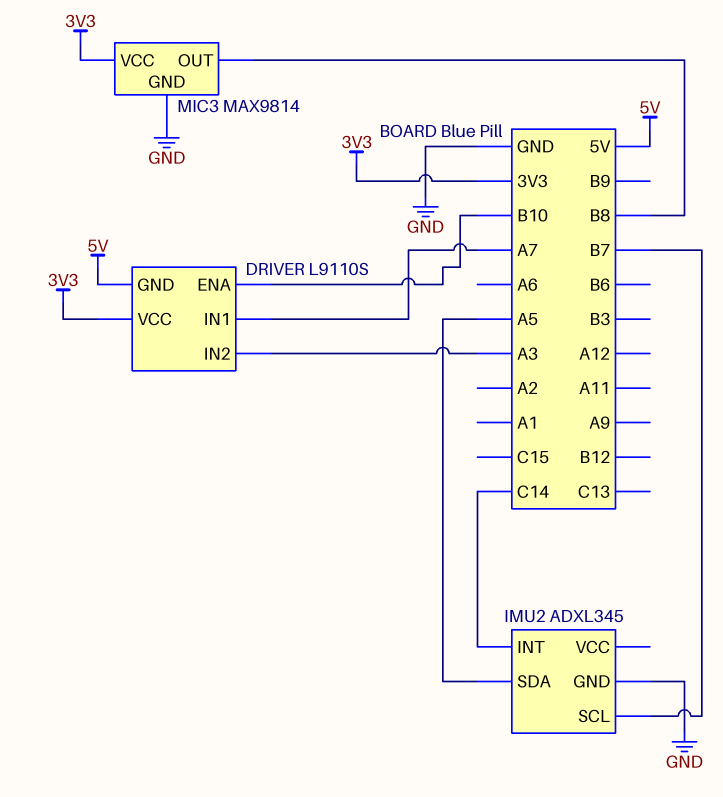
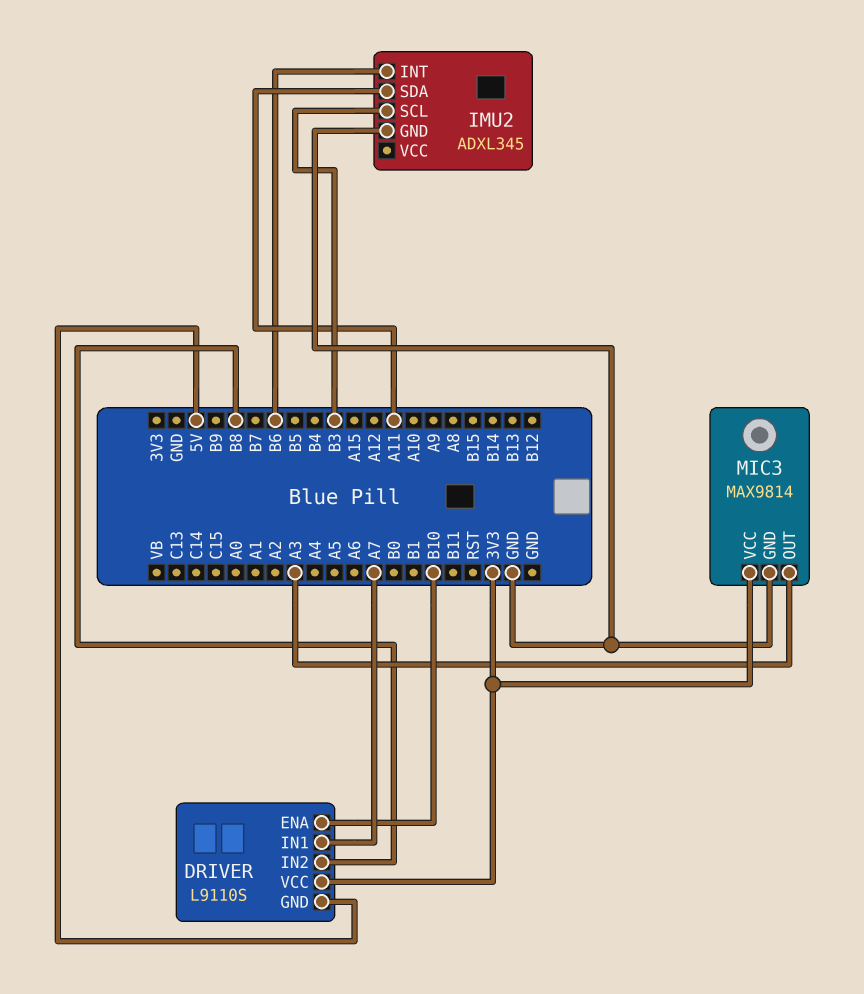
DRIVER pin IN2: A3 -> B8
IMU2 pin INT: C14 -> B6
IMU2 pin SCL: B7 -> B3
IMU2 pin SDA: A5 -> A11
MIC3 pin OUT: B8 -> A3

